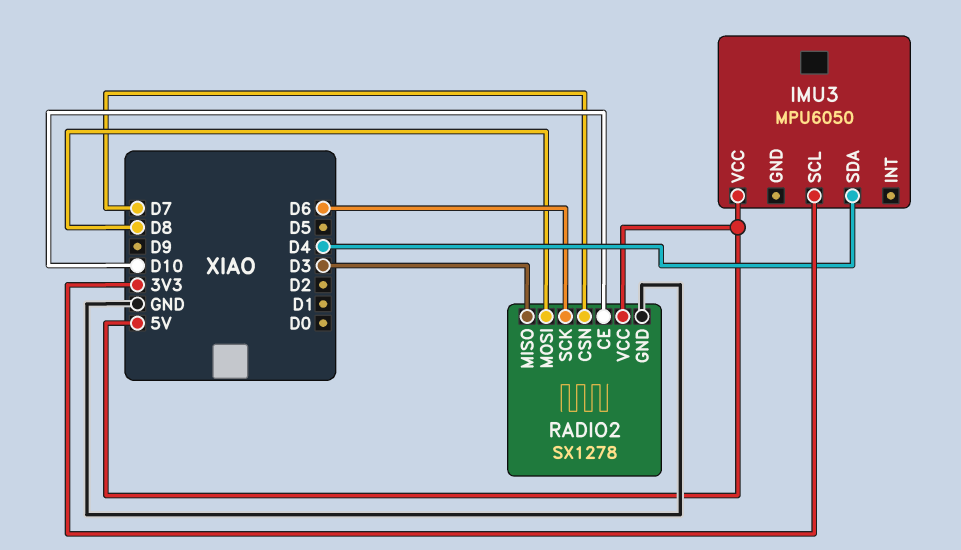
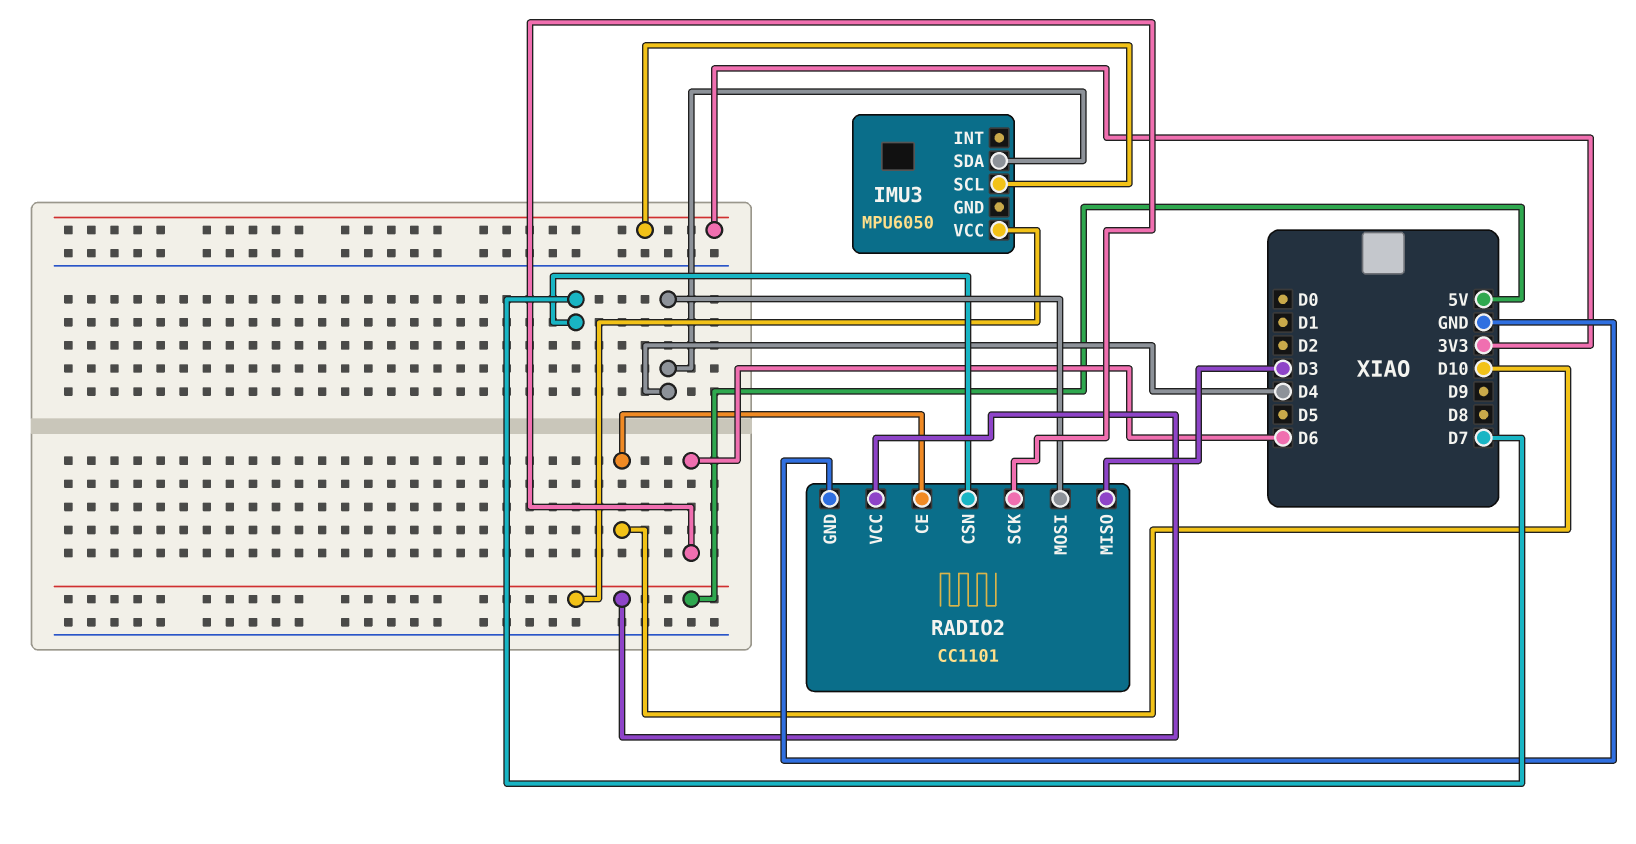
RADIO2: SX1278 -> CC1101
RADIO2 pin MOSI: D8 -> D4

